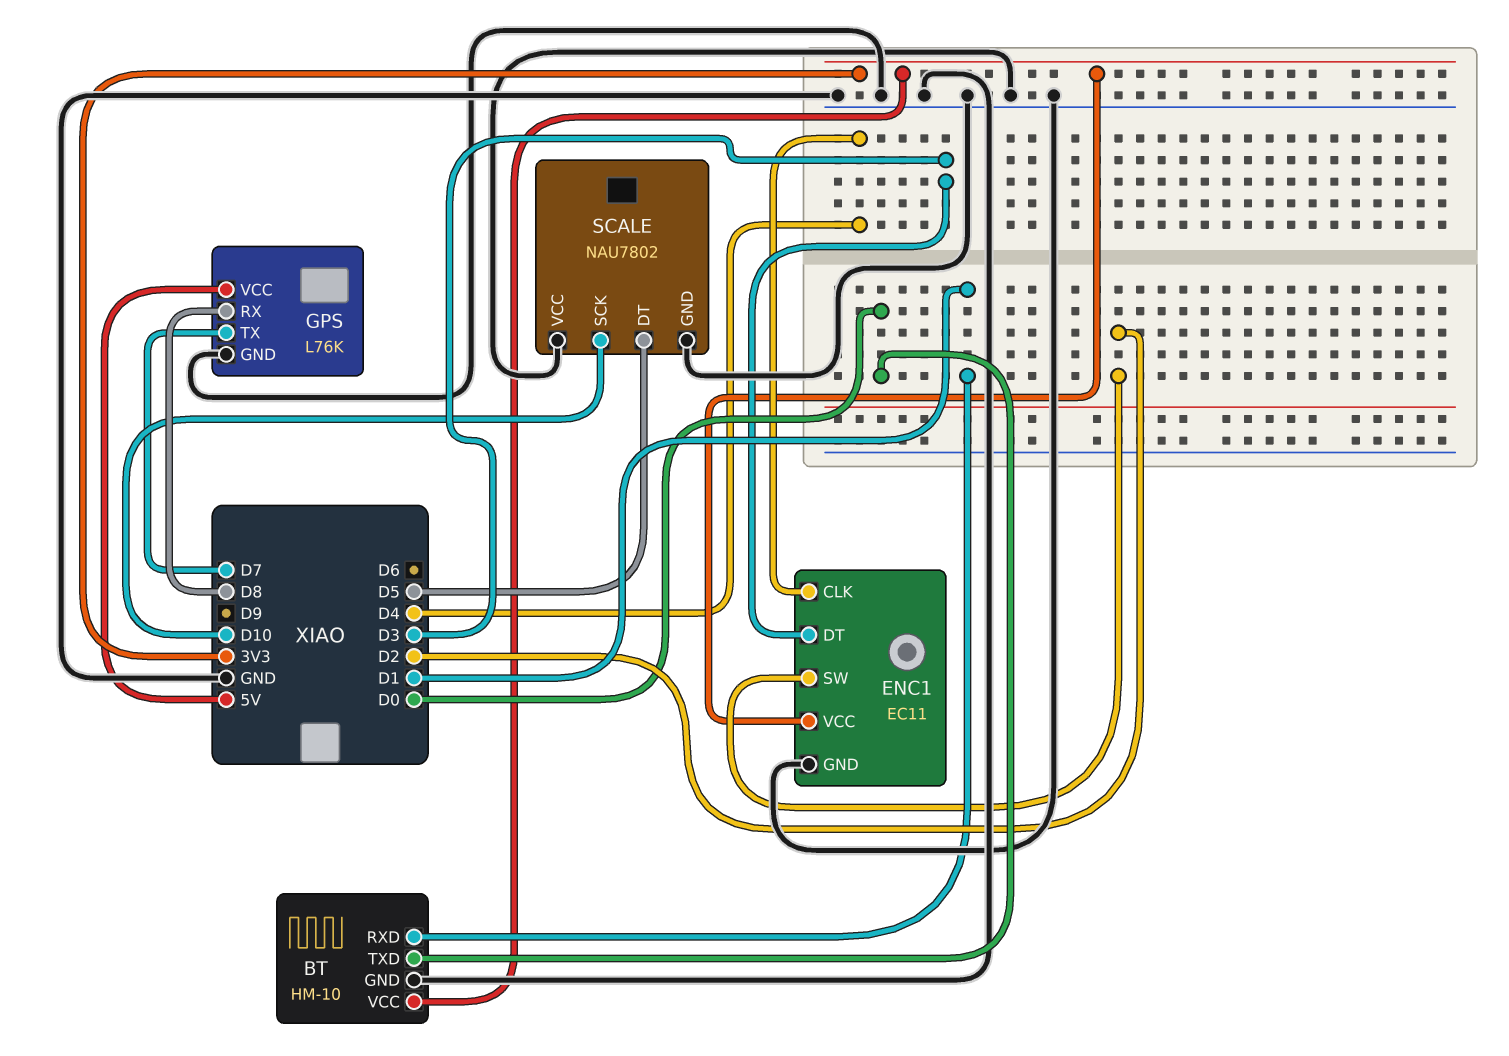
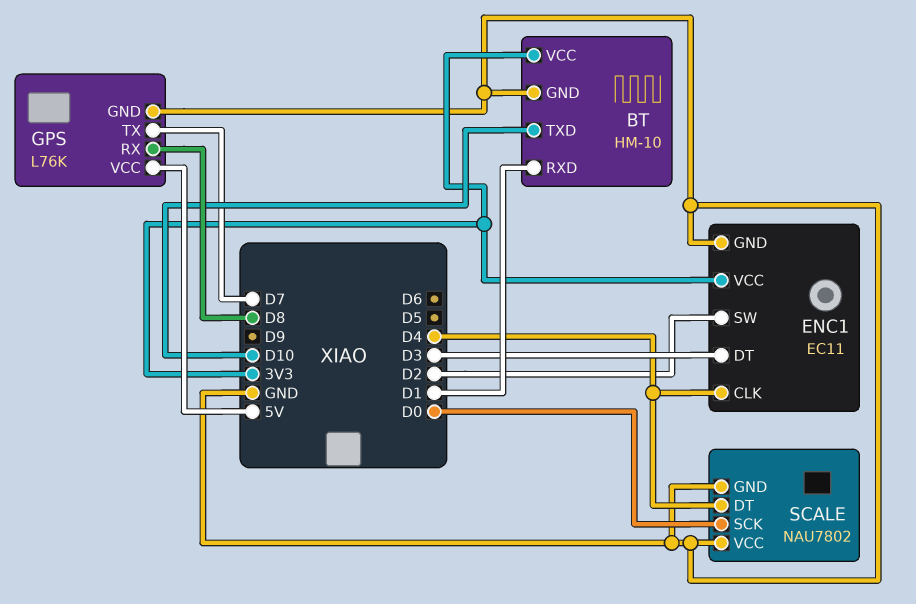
BT pin TXD: D0 -> D10
SCALE pin DT: D5 -> D4
SCALE pin SCK: D10 -> D0

